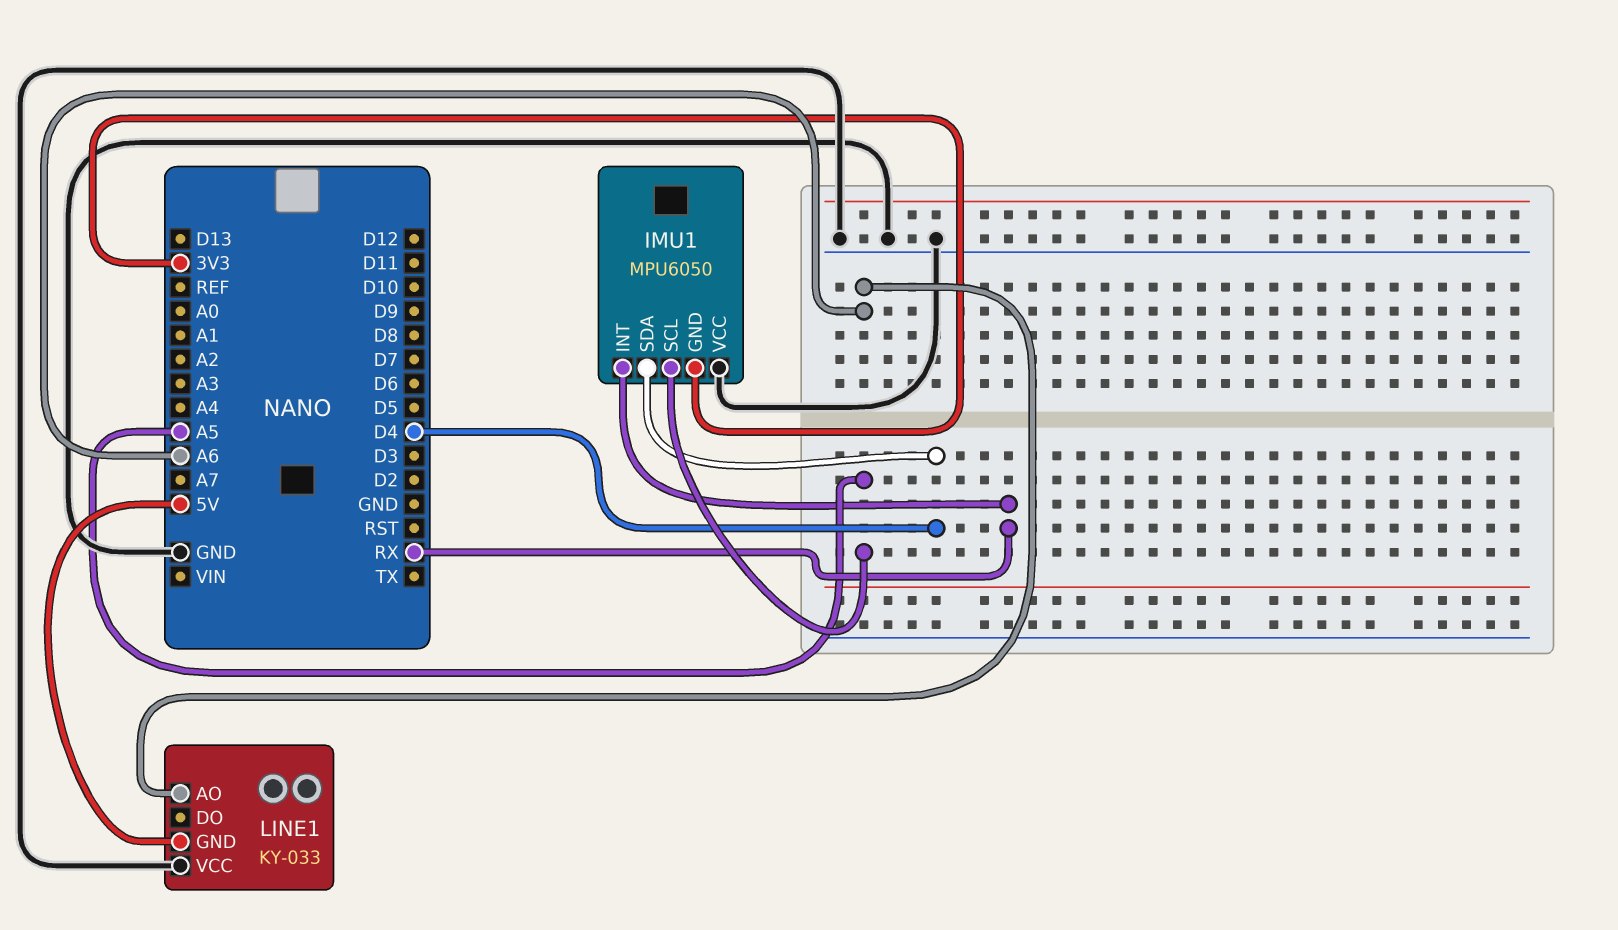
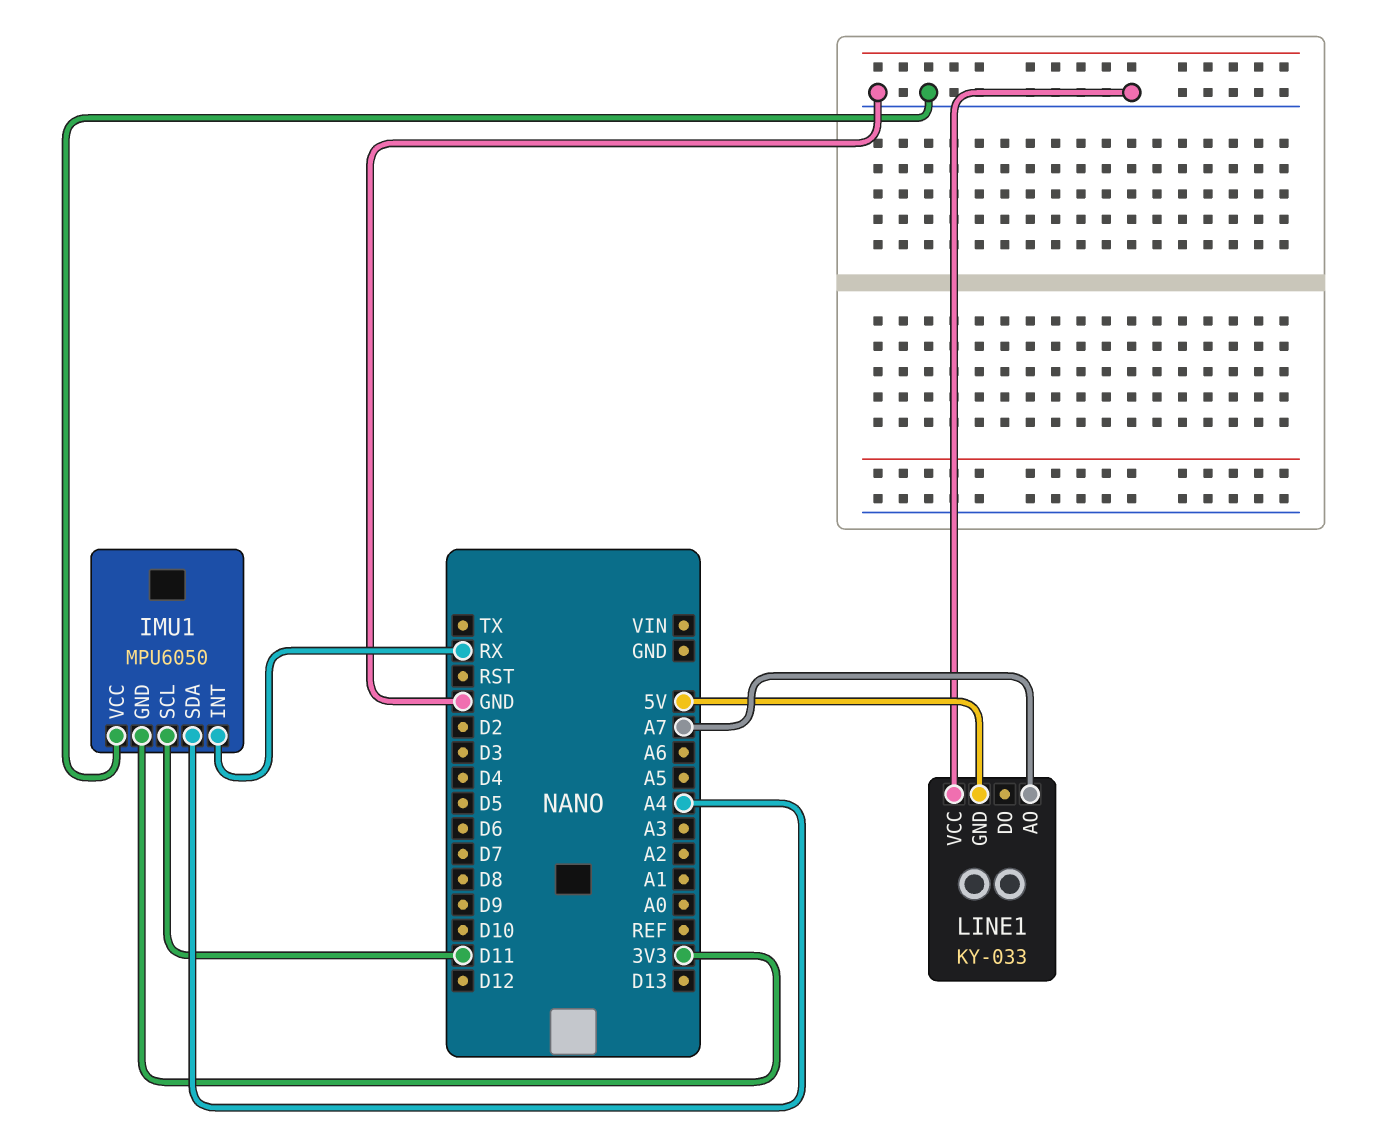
IMU1 pin SCL: A5 -> D11
IMU1 pin SDA: D4 -> A4
LINE1 pin AO: A6 -> A7

